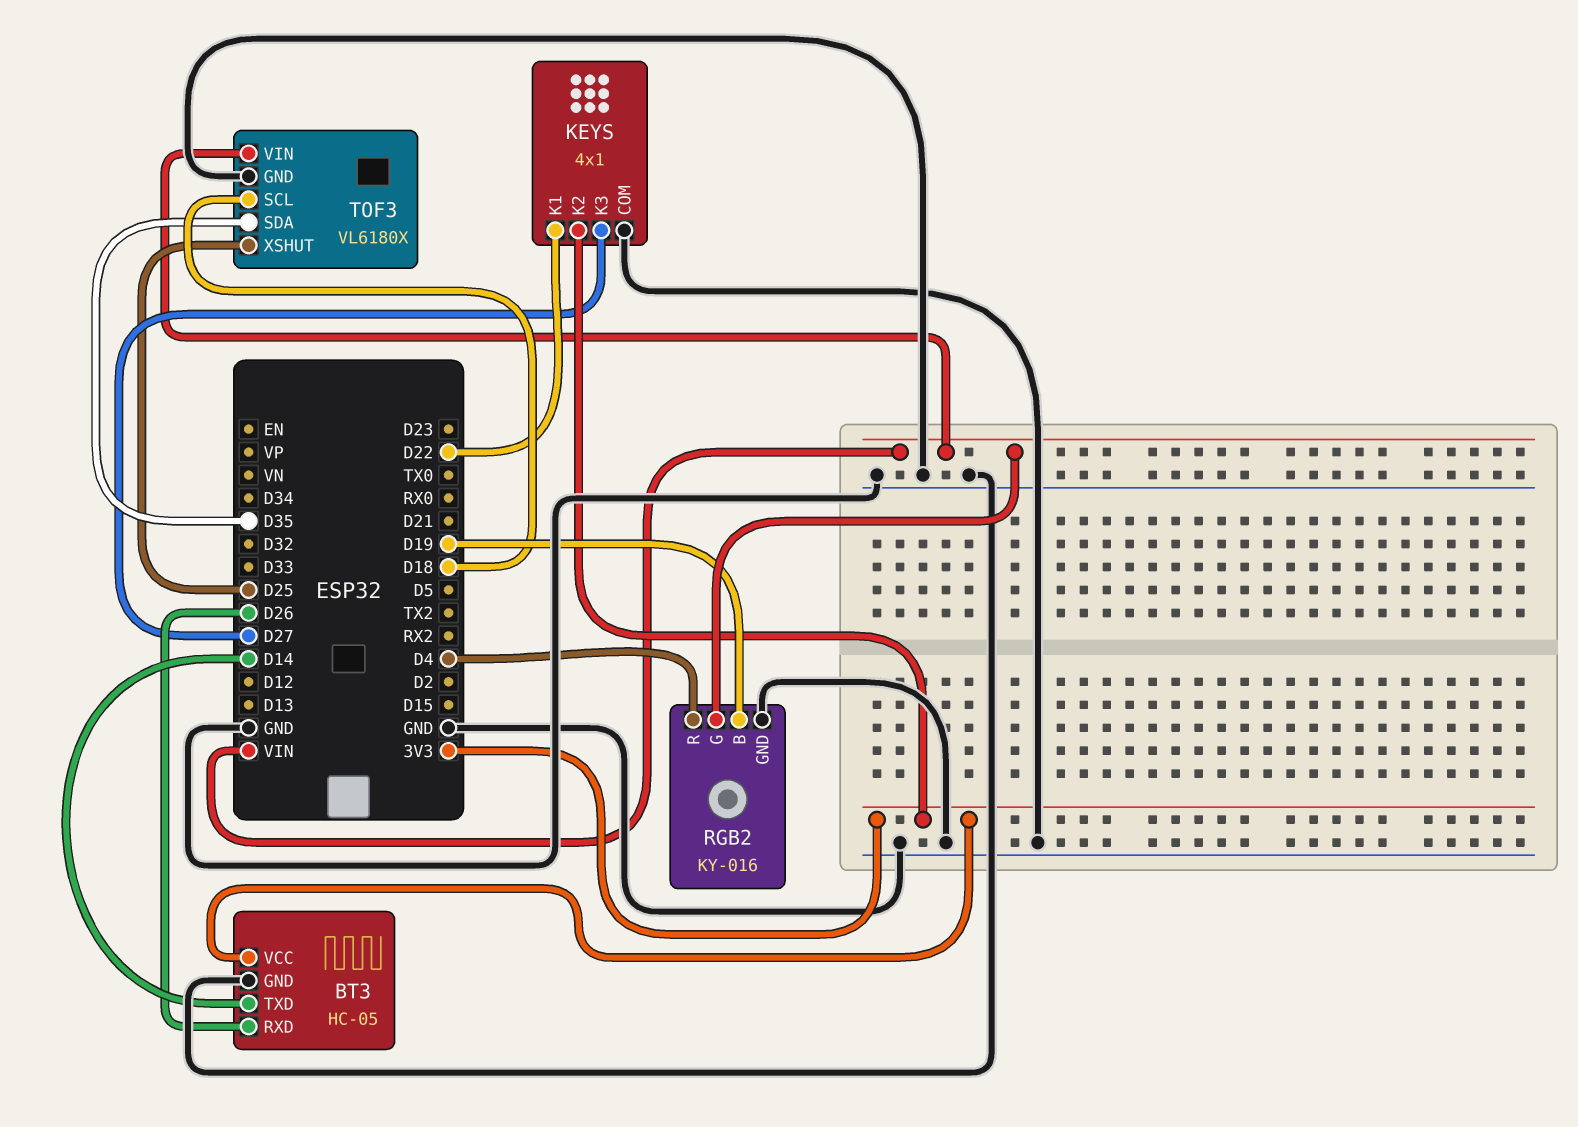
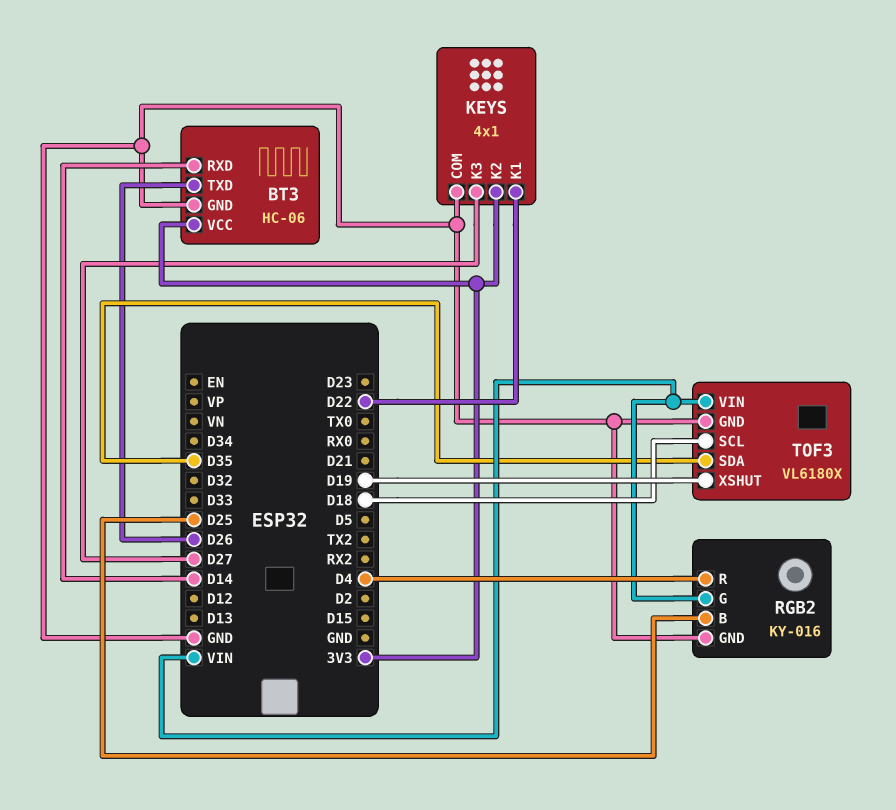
BT3: HC-05 -> HC-06
BT3 pin RXD: D26 -> D14
BT3 pin TXD: D14 -> D26
RGB2 pin B: D19 -> D25
TOF3 pin XSHUT: D25 -> D19

